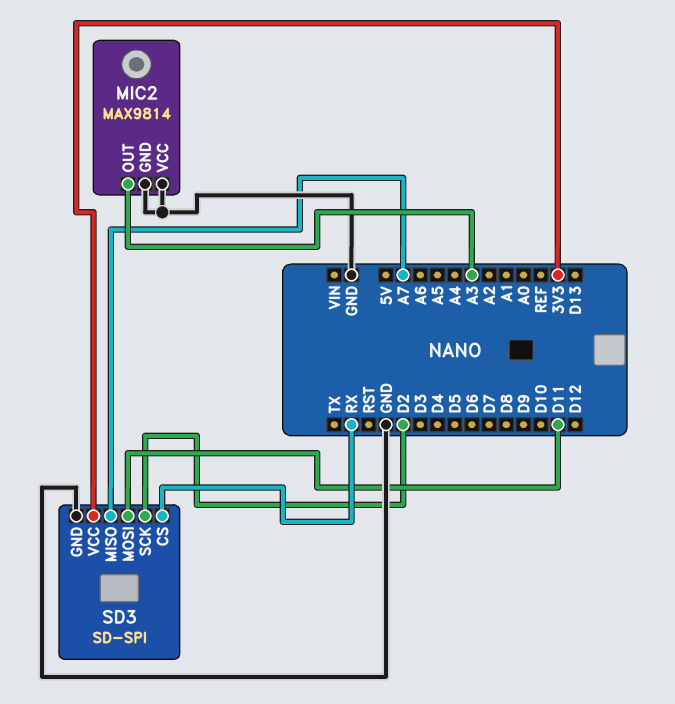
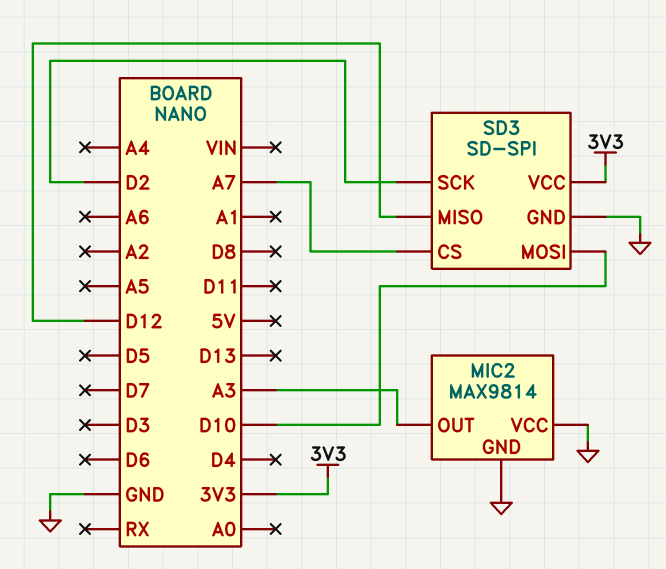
SD3 pin CS: RX -> A7
SD3 pin MISO: A7 -> D12
SD3 pin MOSI: D11 -> D10

